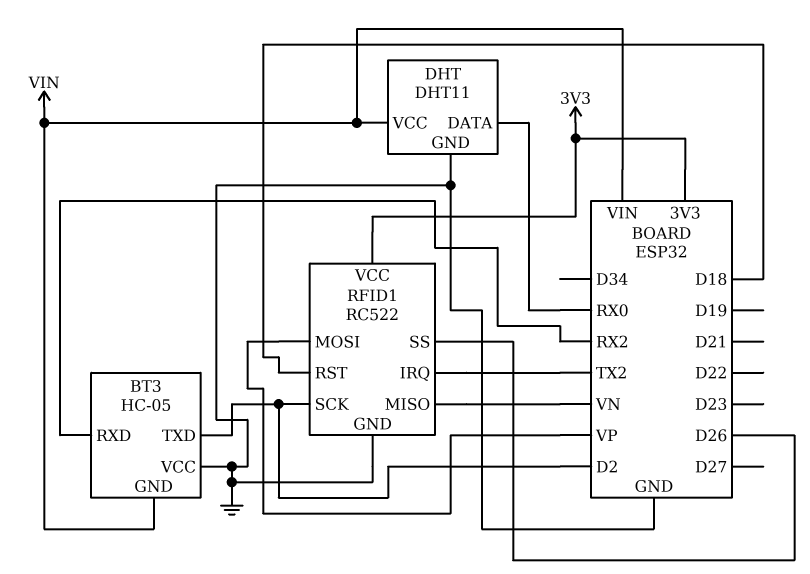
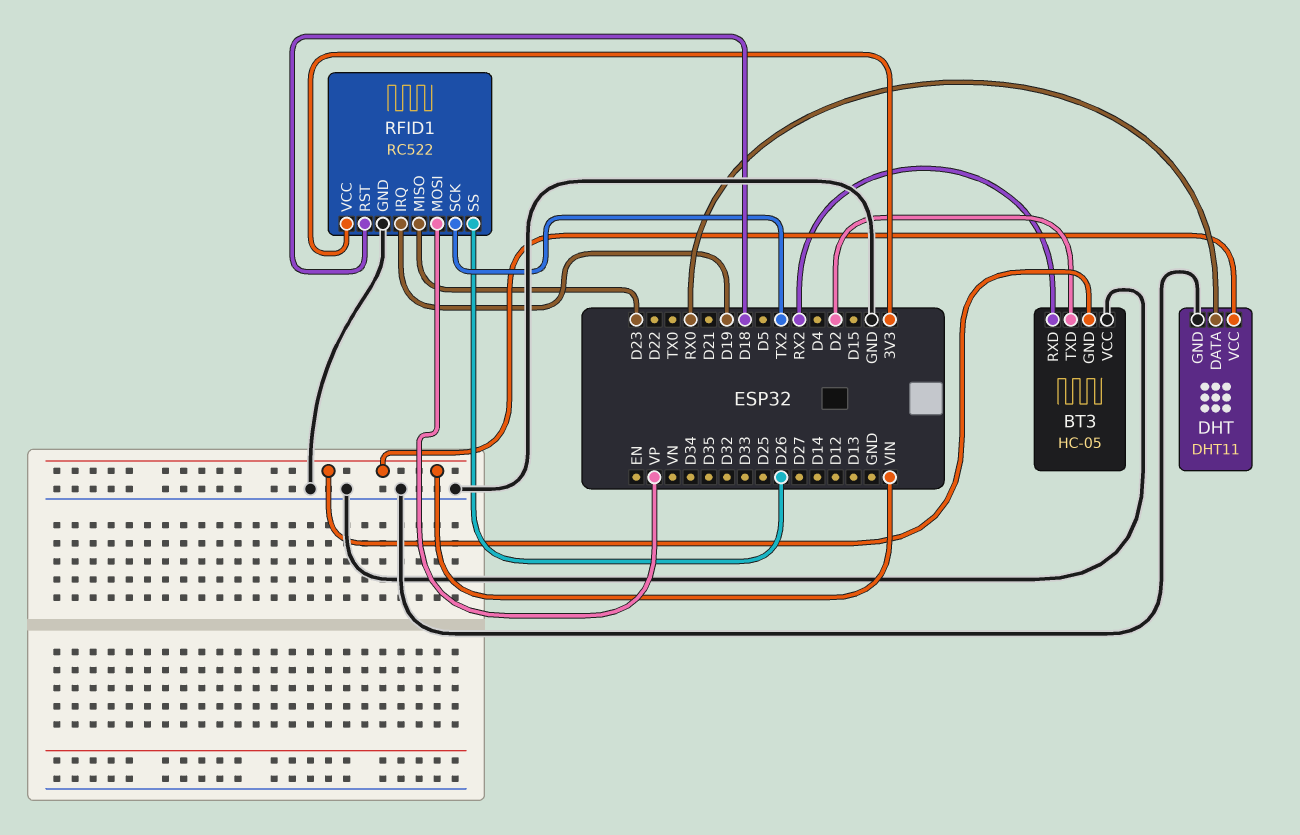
RFID1 pin IRQ: TX2 -> D19
RFID1 pin MISO: VN -> D23
RFID1 pin SCK: D2 -> TX2

